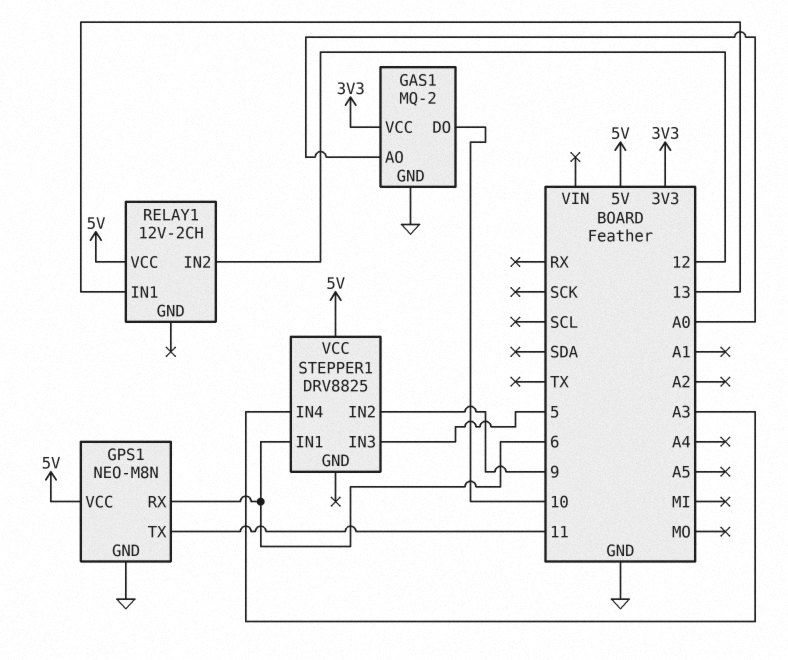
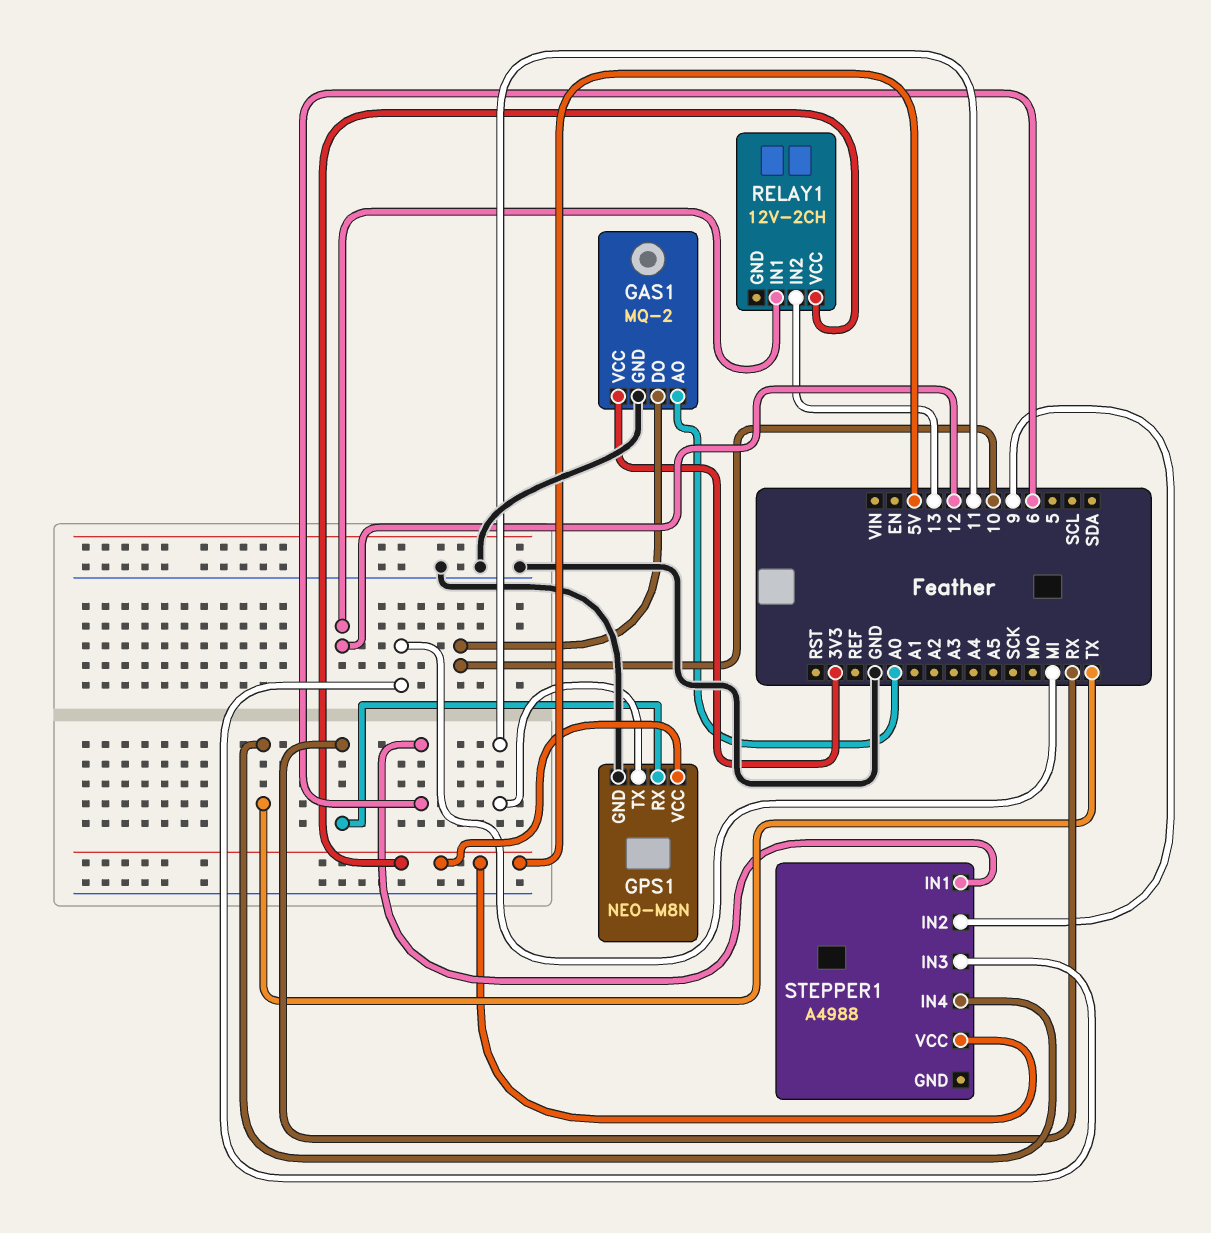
GPS1 pin RX: 6 -> RX
RELAY1 pin IN1: 13 -> 12
RELAY1 pin IN2: 12 -> 13
STEPPER1: DRV8825 -> A4988
STEPPER1 pin IN3: 5 -> MI
STEPPER1 pin IN4: A3 -> TX

